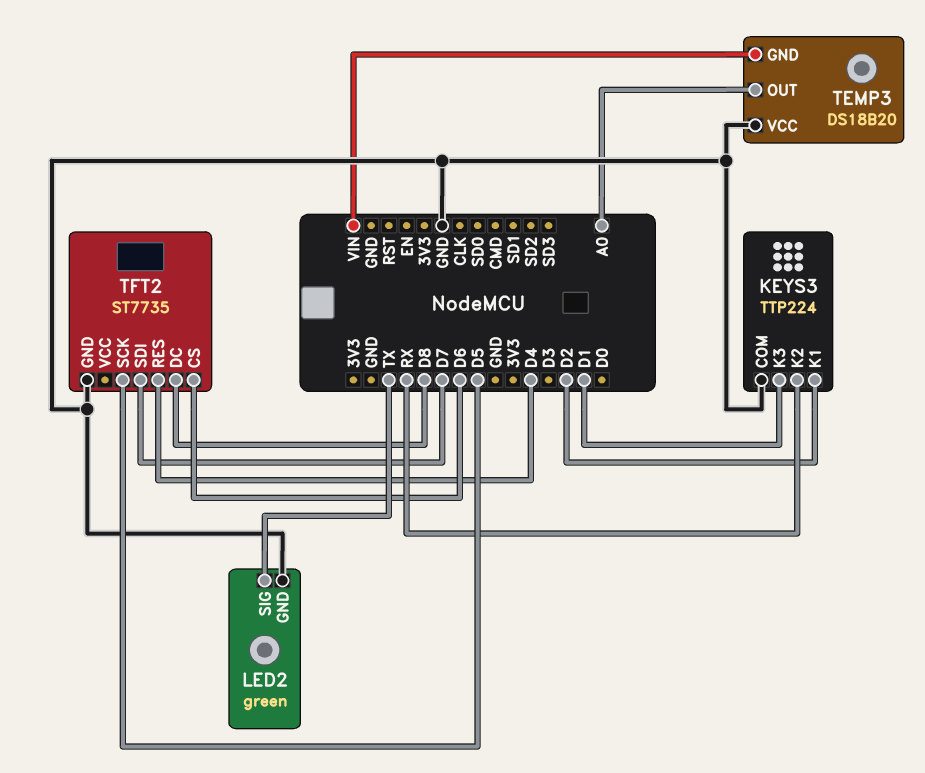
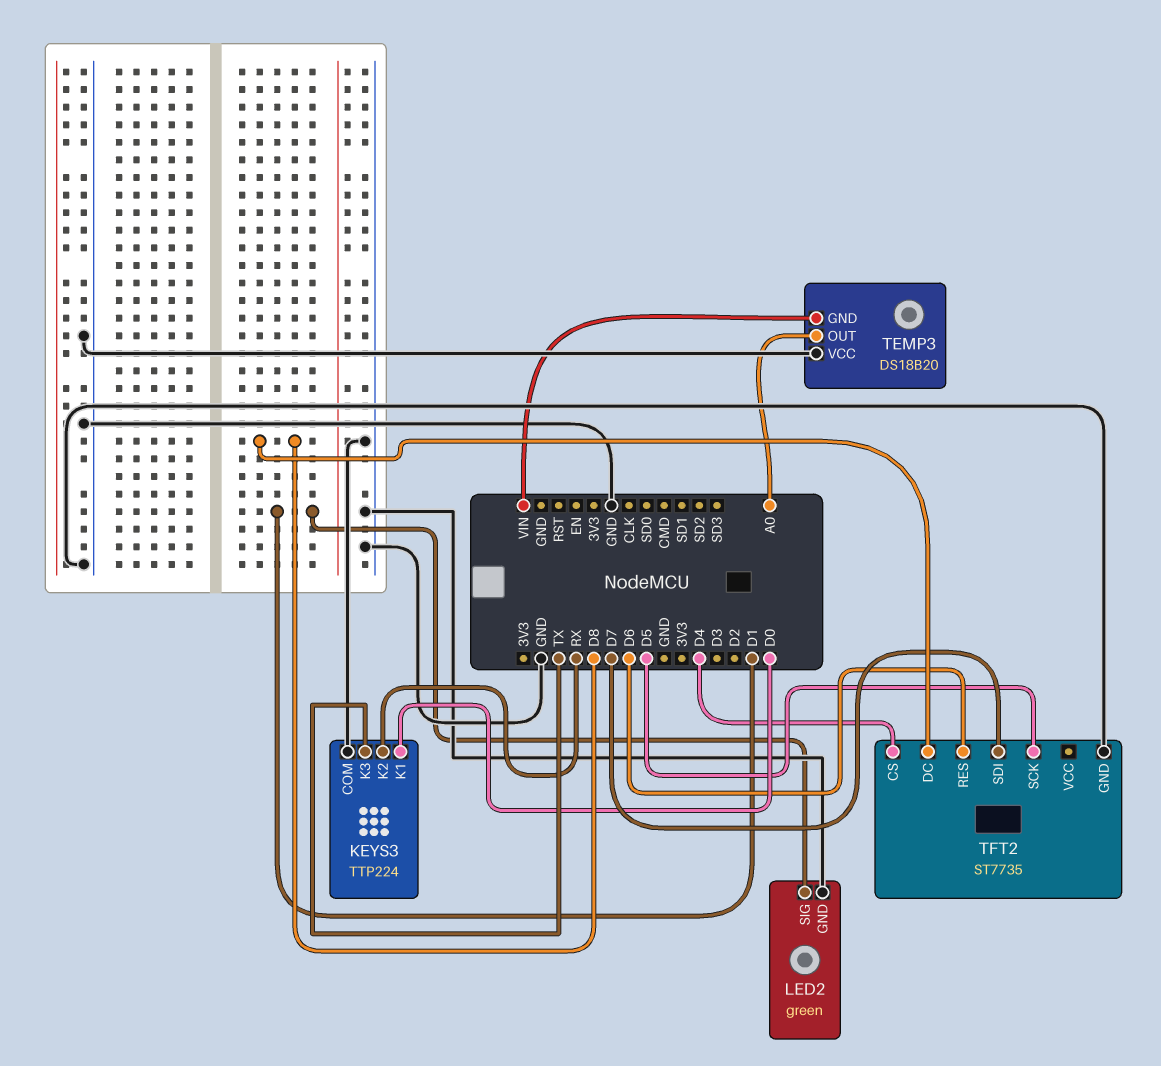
KEYS3 pin K1: D2 -> D0
KEYS3 pin K3: D1 -> TX
LED2 pin SIG: TX -> D1
TFT2 pin CS: D6 -> D4
TFT2 pin RES: D4 -> D6

